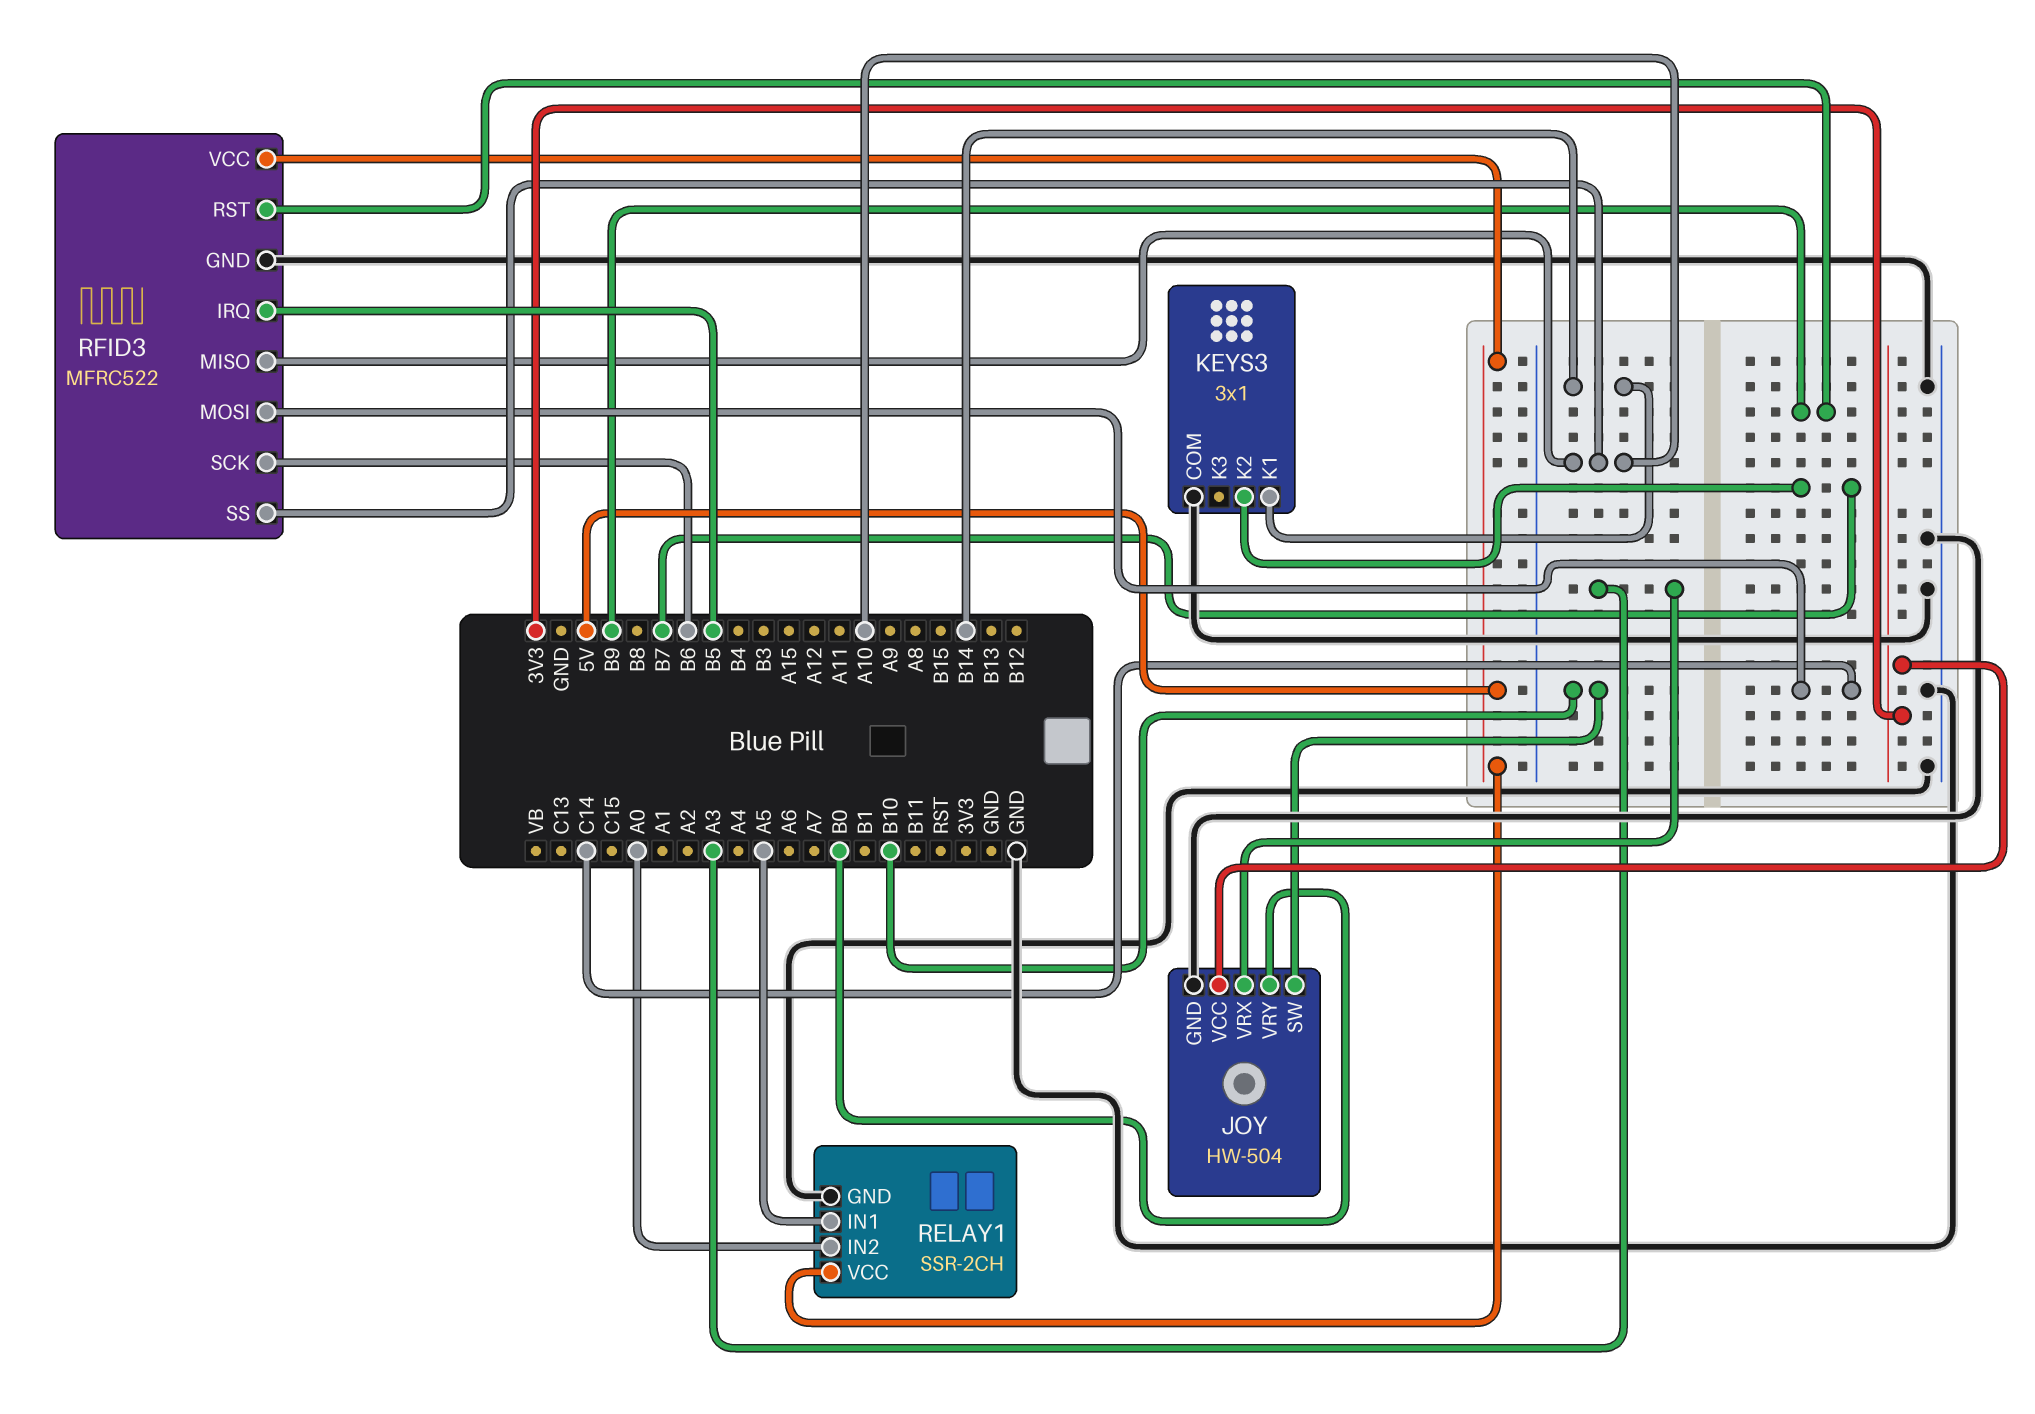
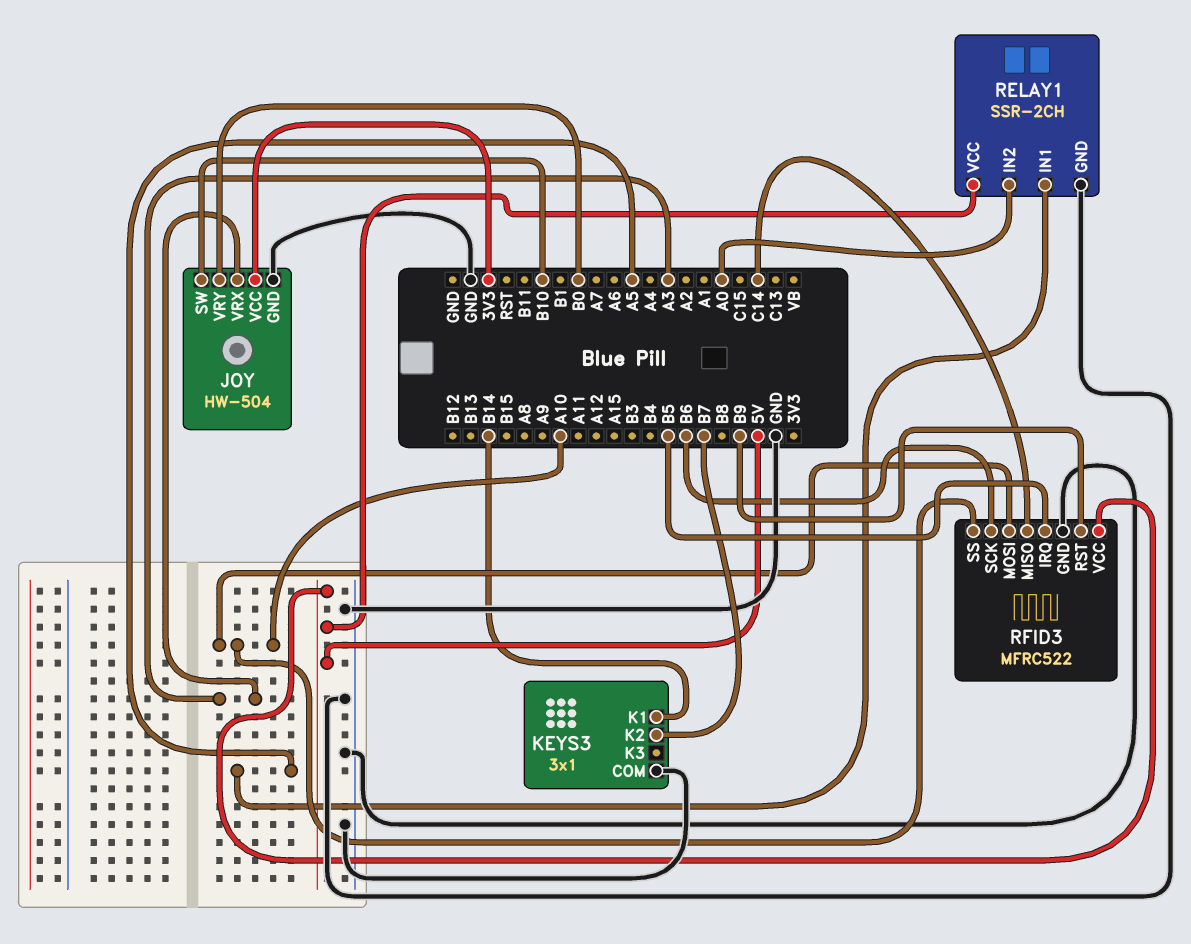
RFID3 pin MISO: A10 -> C14
RFID3 pin MOSI: C14 -> A10

